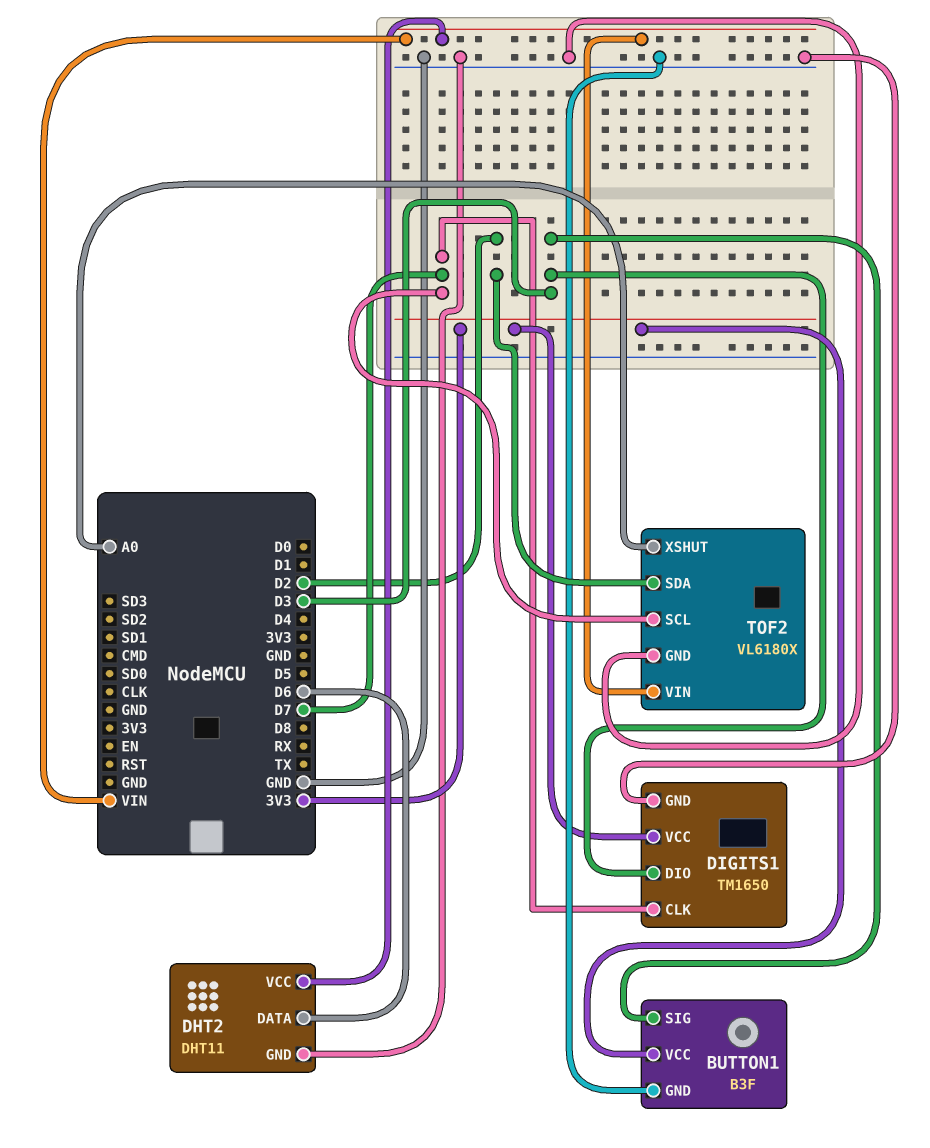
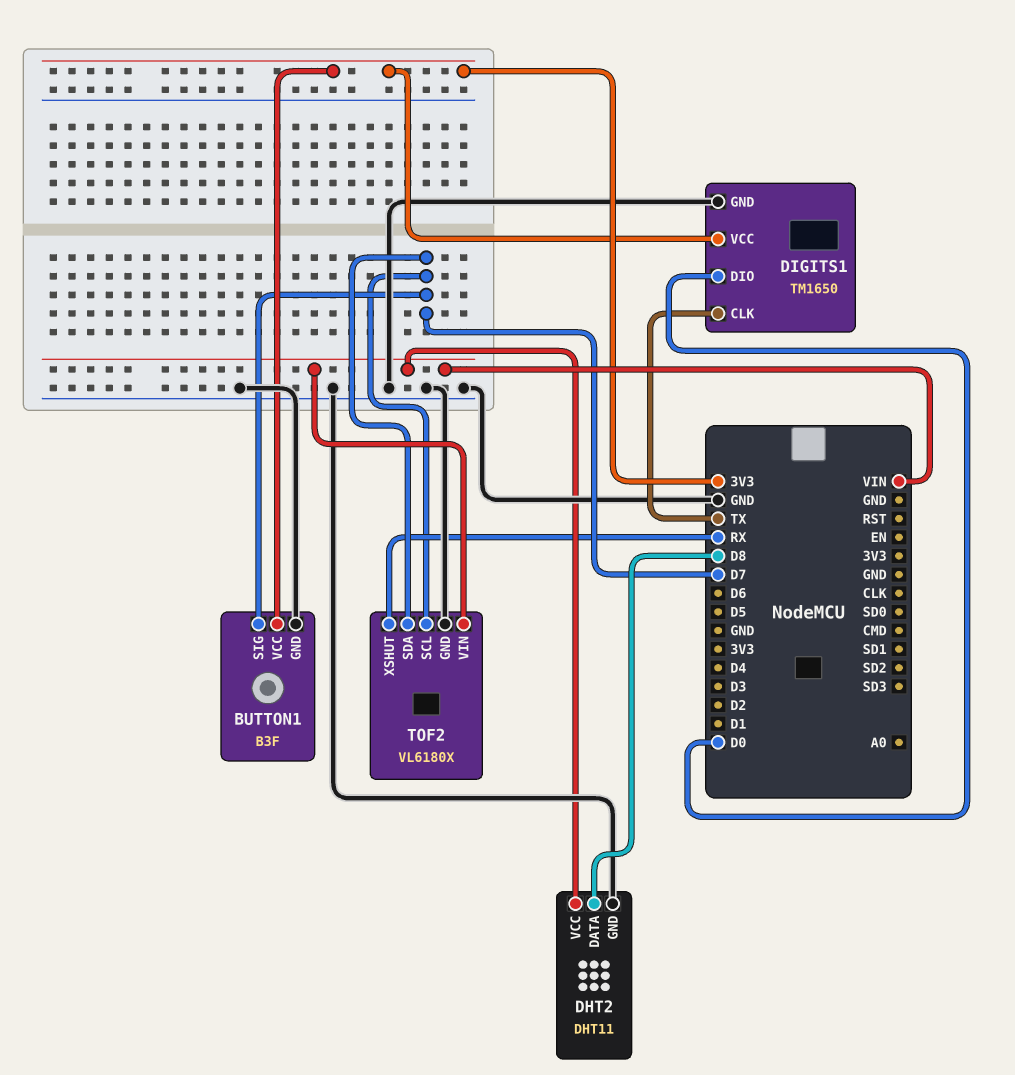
BUTTON1 pin SIG: D3 -> D7
DHT2 pin DATA: D6 -> D8
DIGITS1 pin CLK: D7 -> TX
DIGITS1 pin DIO: D3 -> D0
TOF2 pin SDA: D2 -> D7
TOF2 pin XSHUT: A0 -> RX

